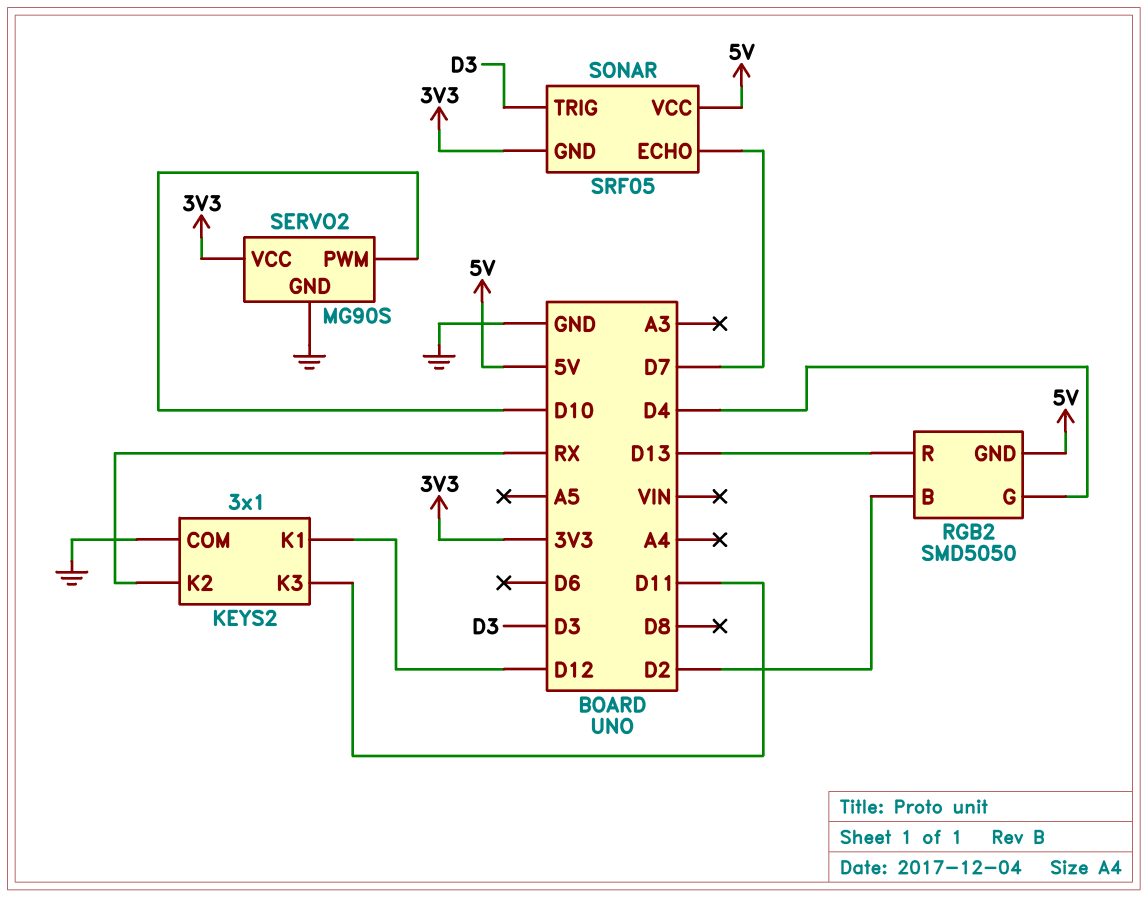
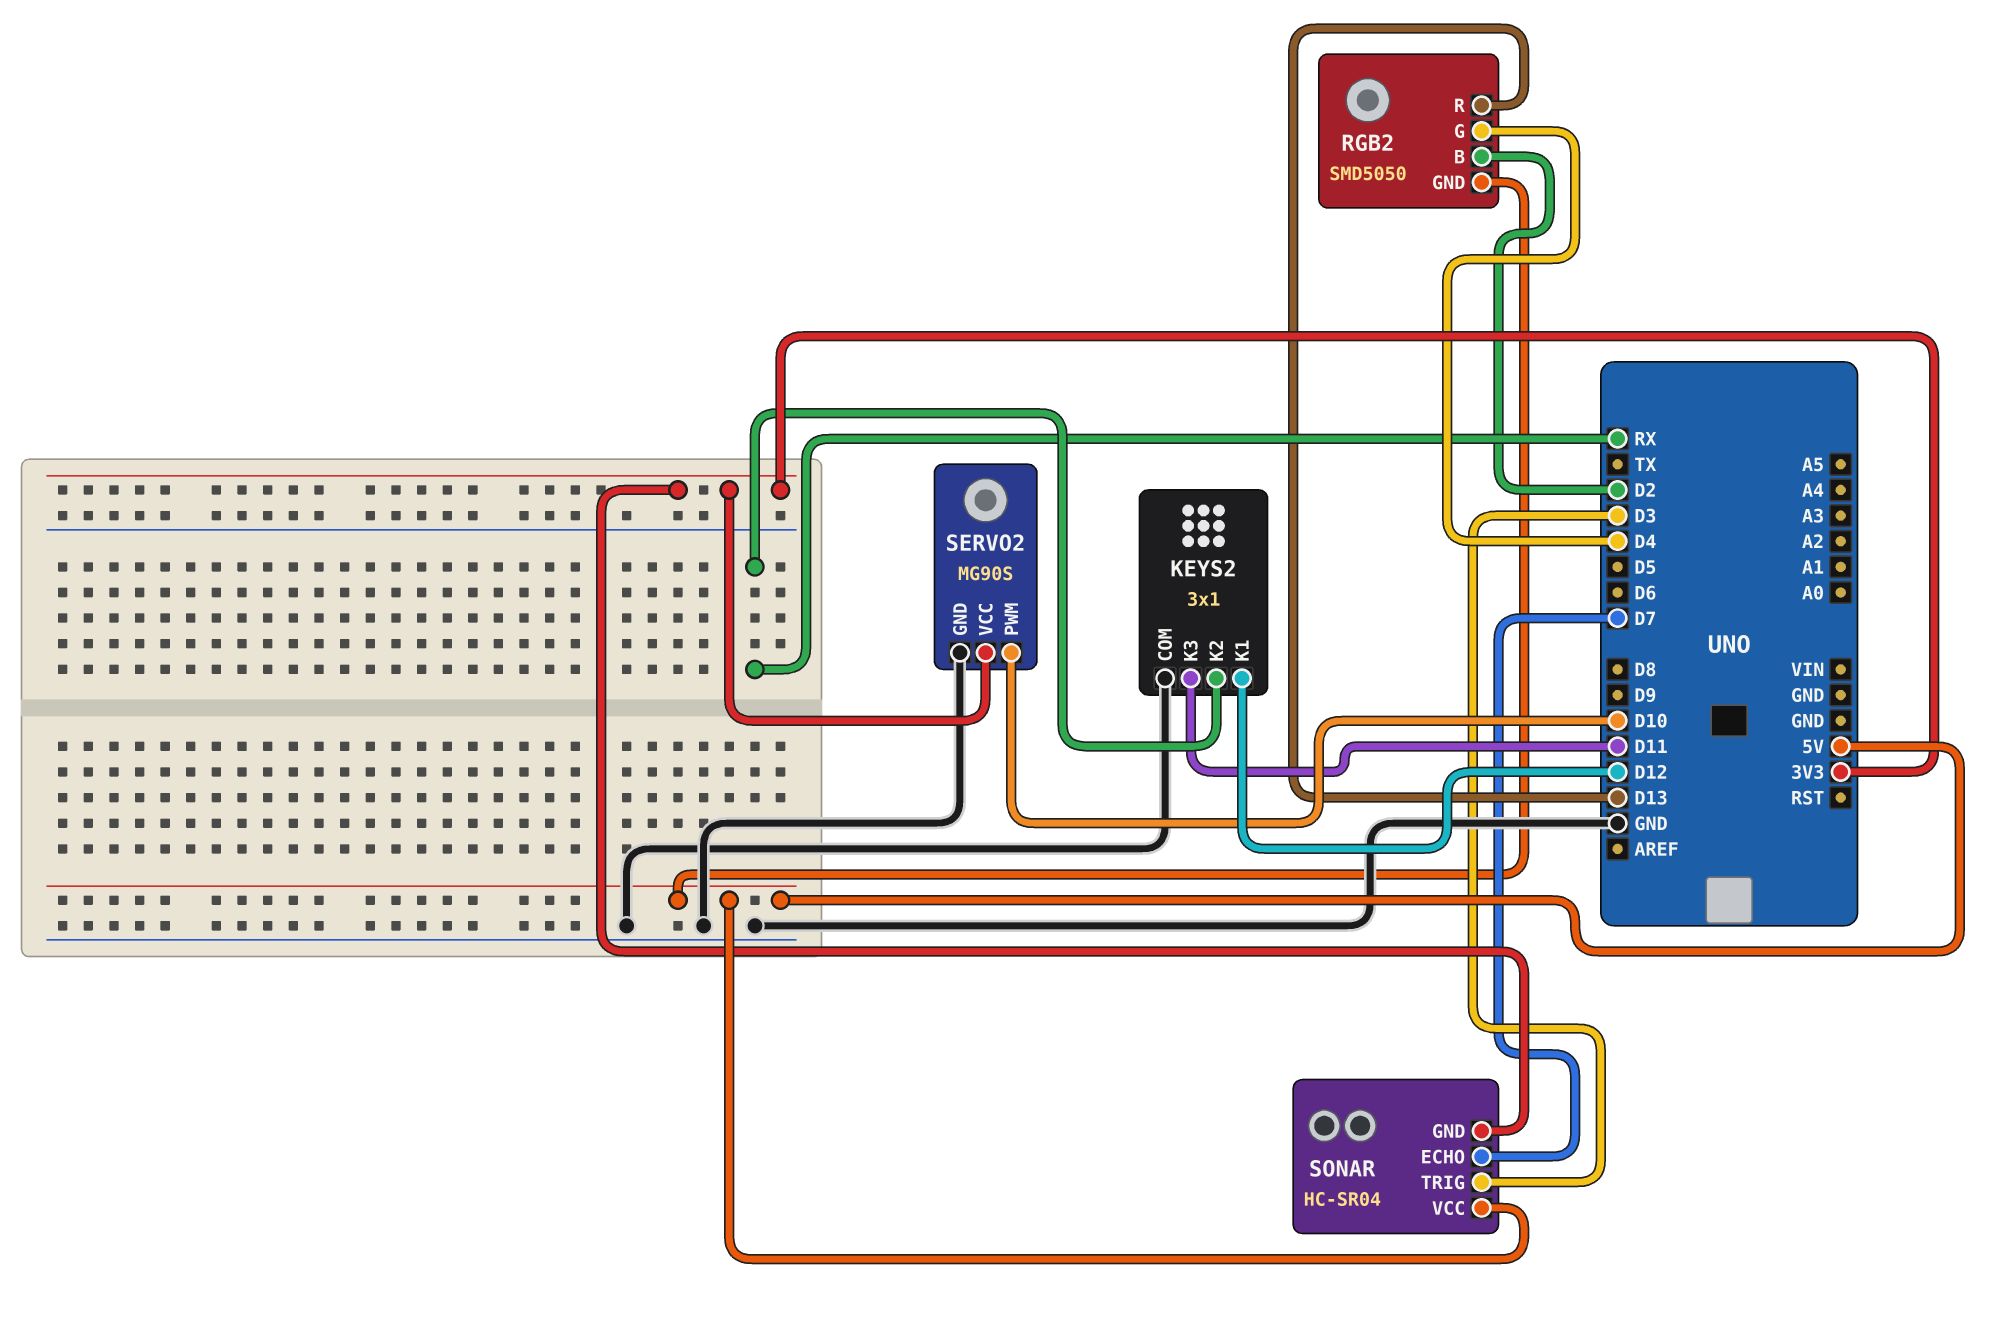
SONAR: SRF05 -> HC-SR04

